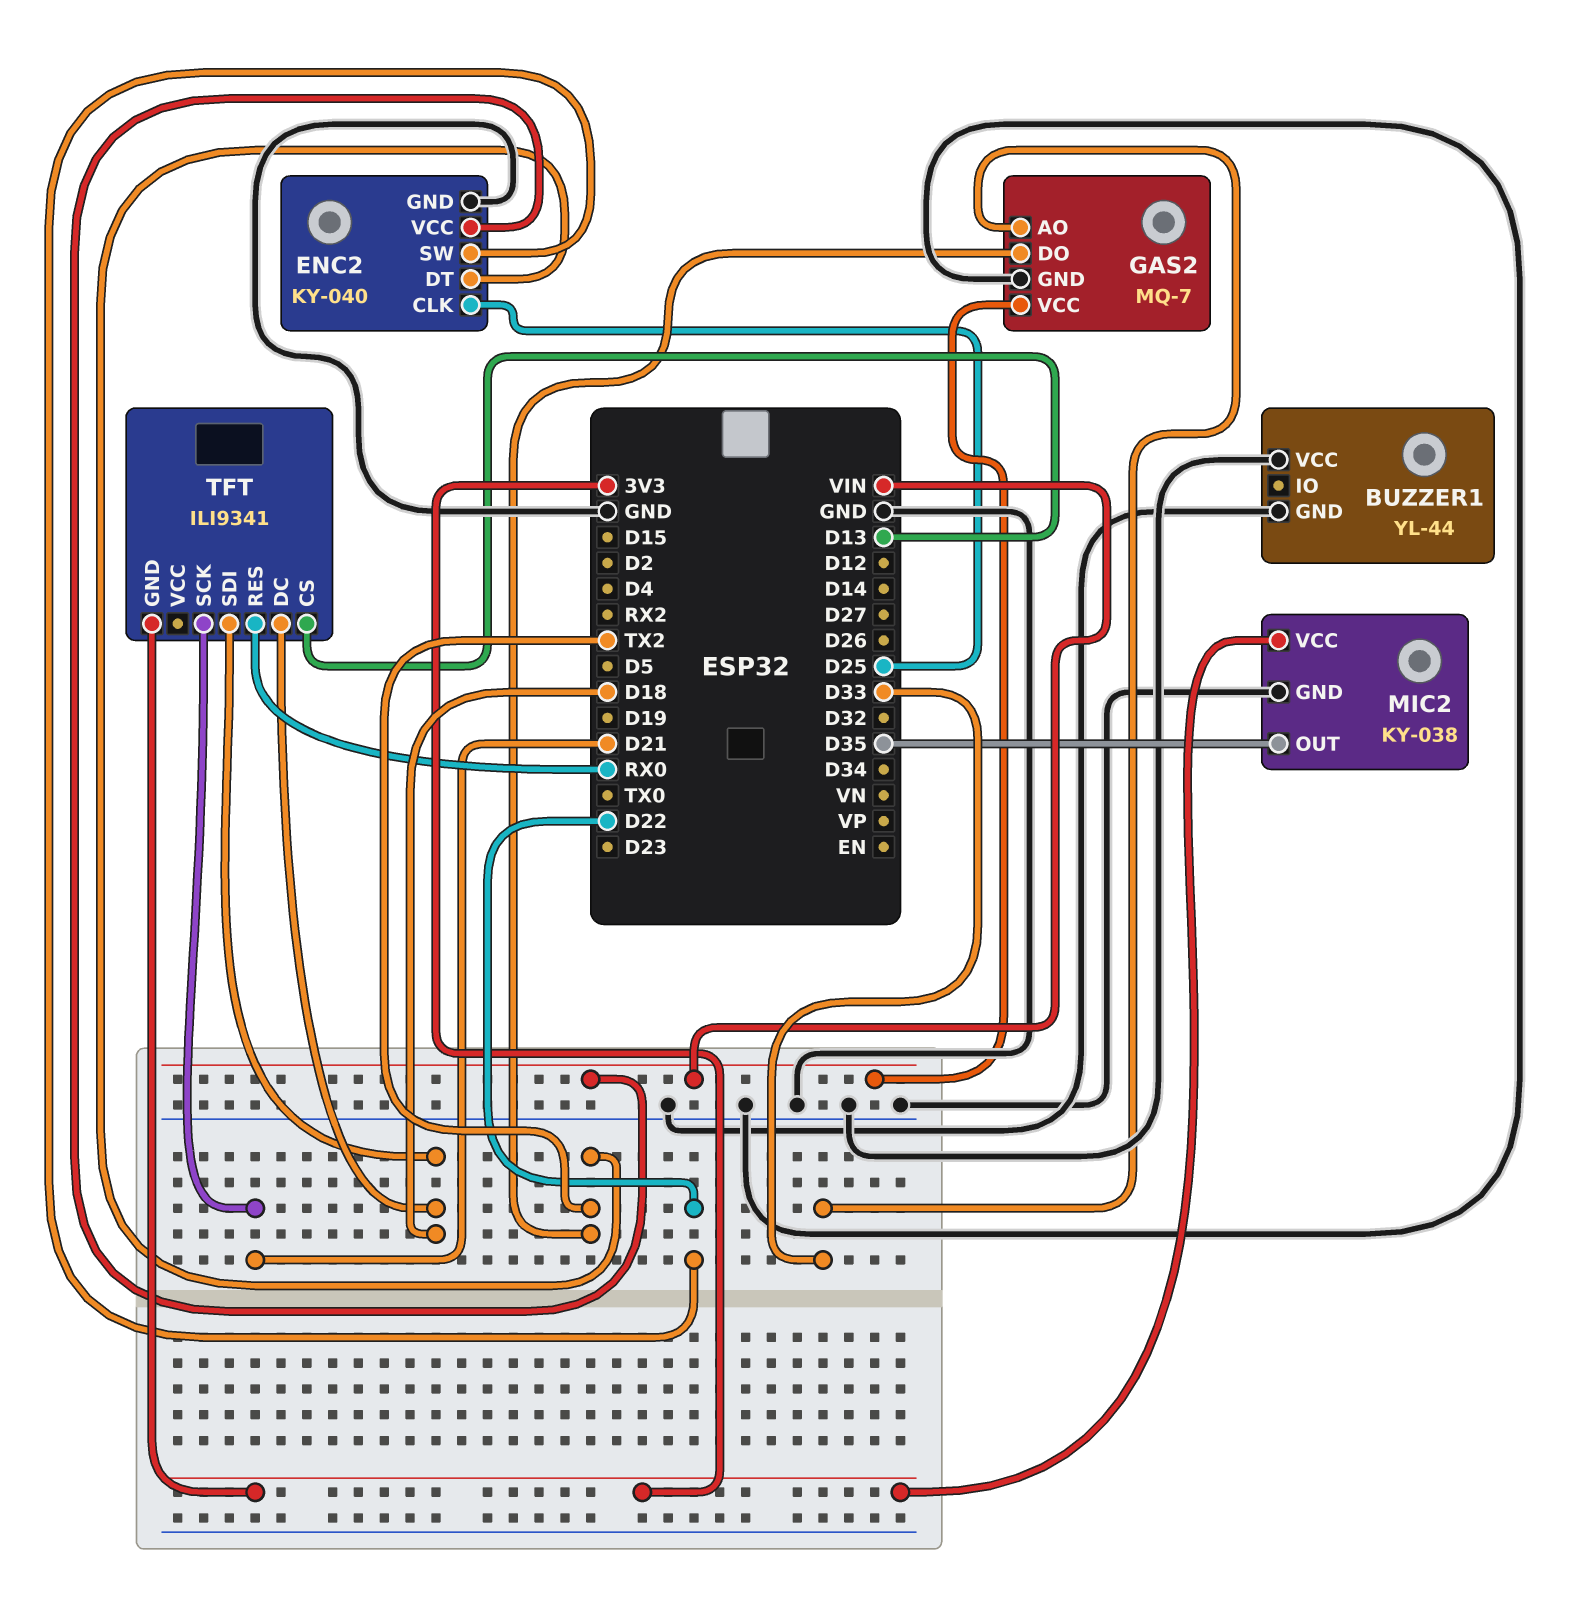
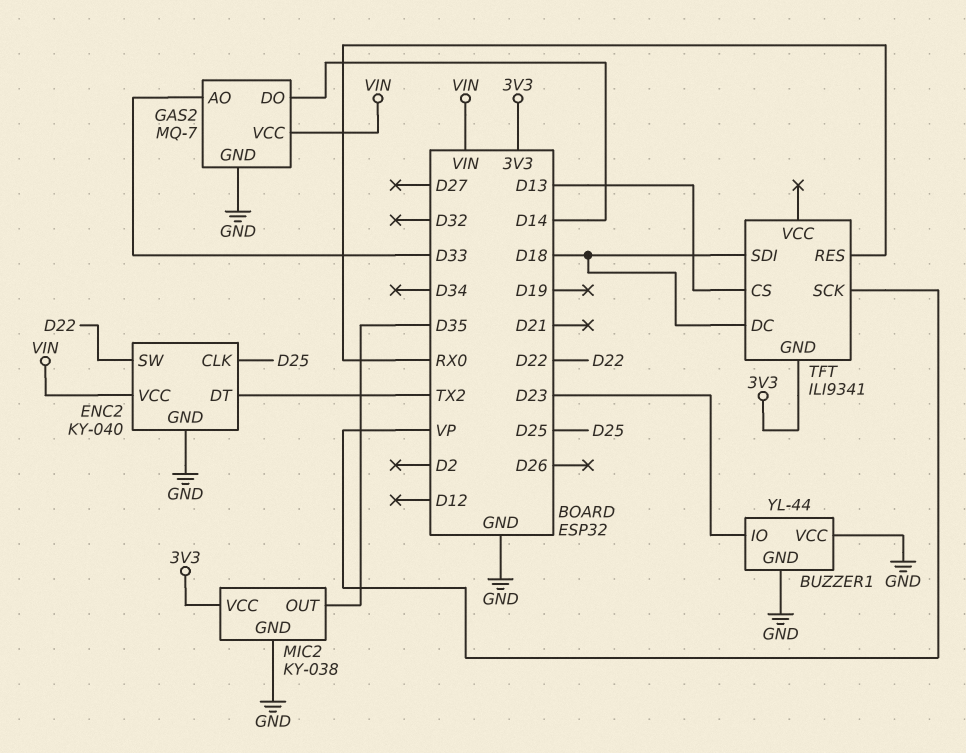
BUZZER1 pin IO: none -> D23
GAS2 pin DO: TX2 -> D14
TFT pin SCK: D21 -> VP

